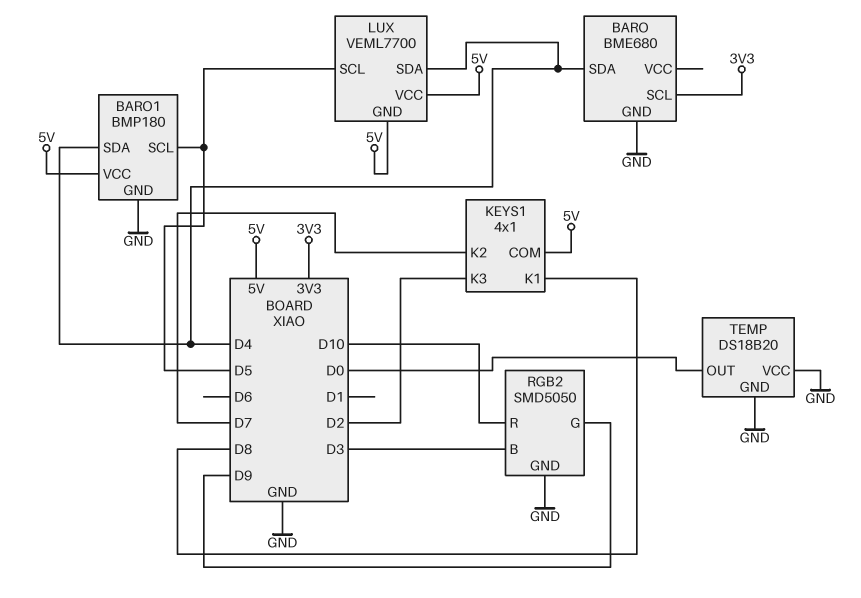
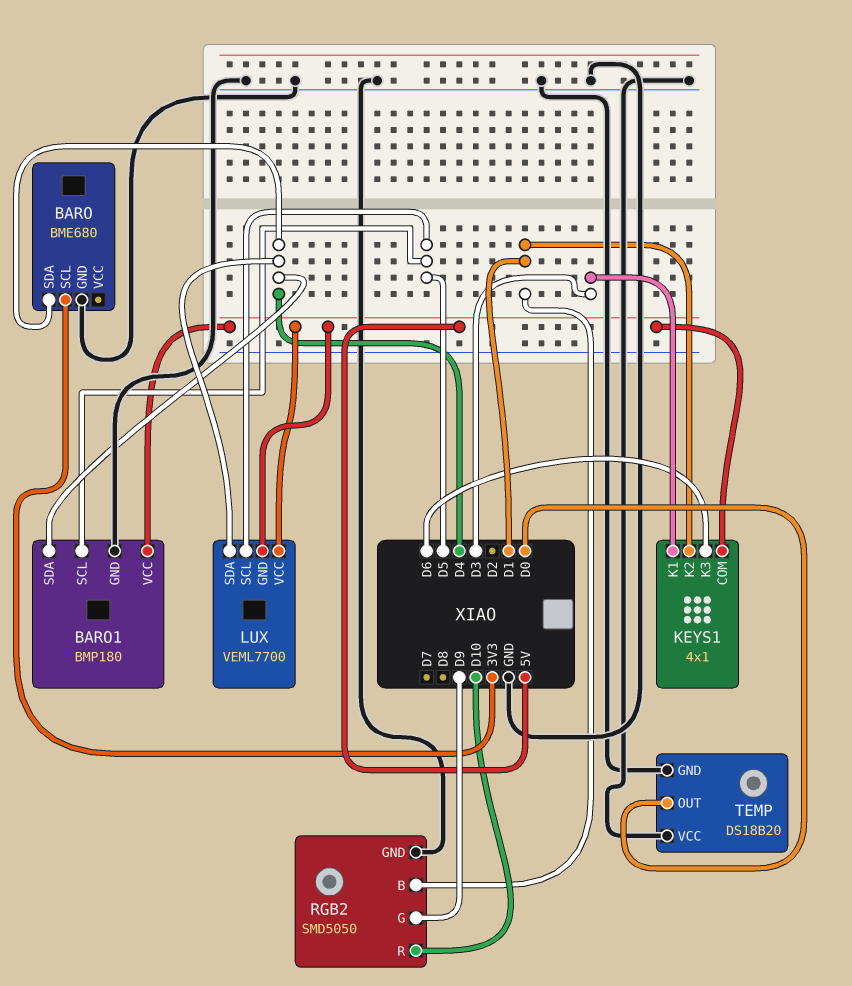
KEYS1 pin K1: D8 -> D3
KEYS1 pin K2: D7 -> D1
KEYS1 pin K3: D2 -> D6
RGB2 pin B: D3 -> D1

